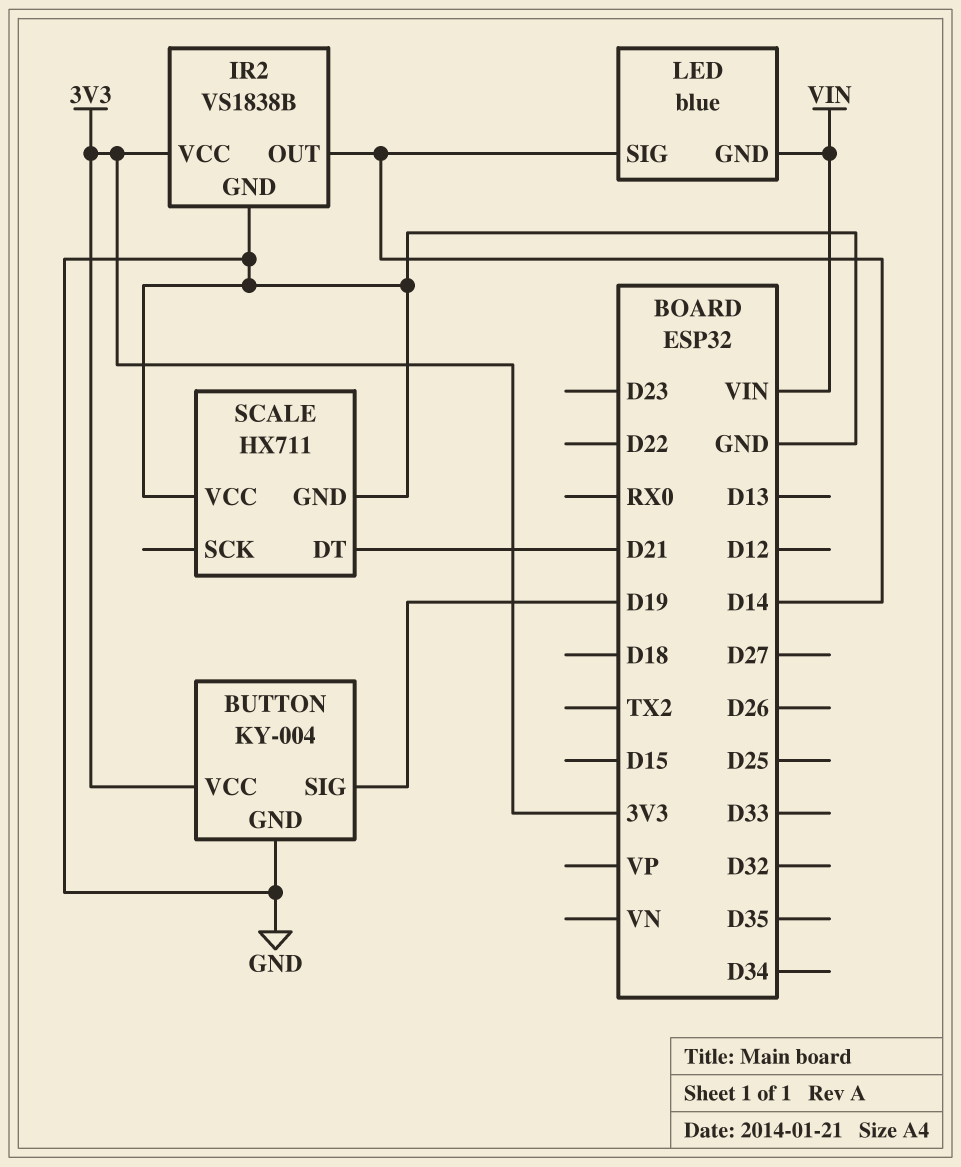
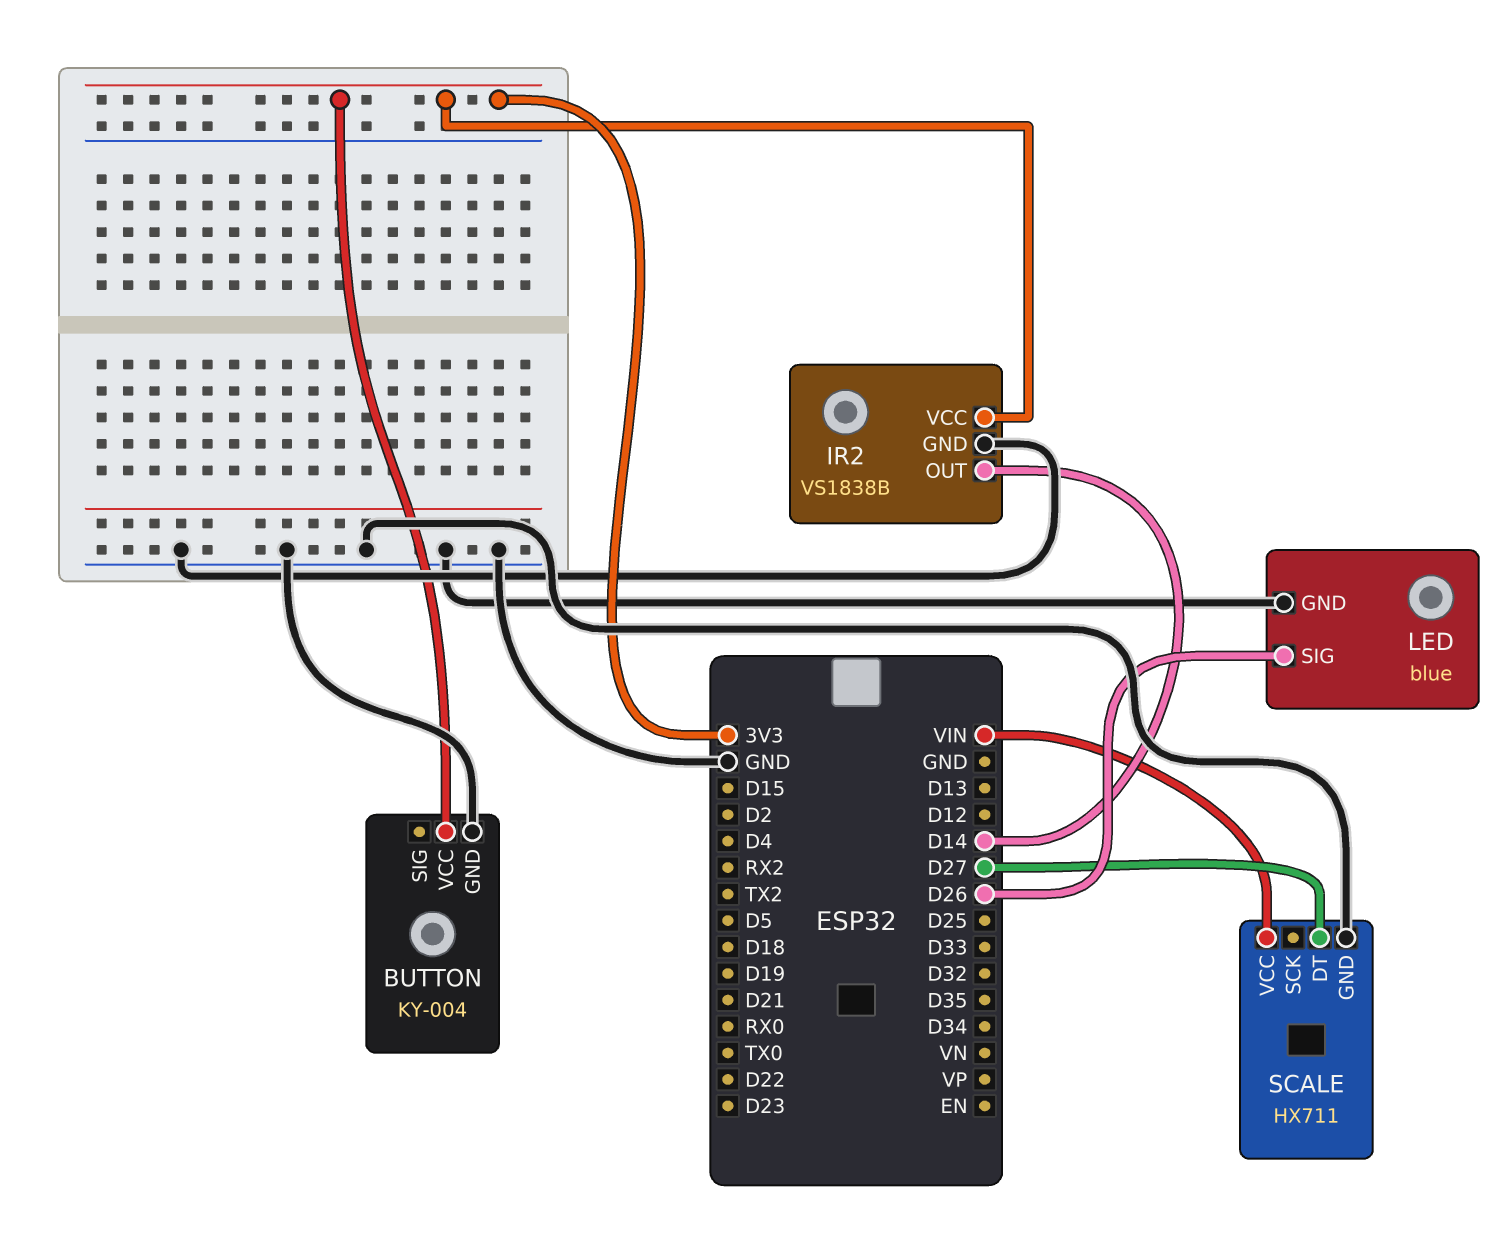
BUTTON pin SIG: D19 -> none
LED pin GND: VIN -> GND
LED pin SIG: D14 -> D26
SCALE pin DT: D21 -> D27
SCALE pin VCC: GND -> VIN

